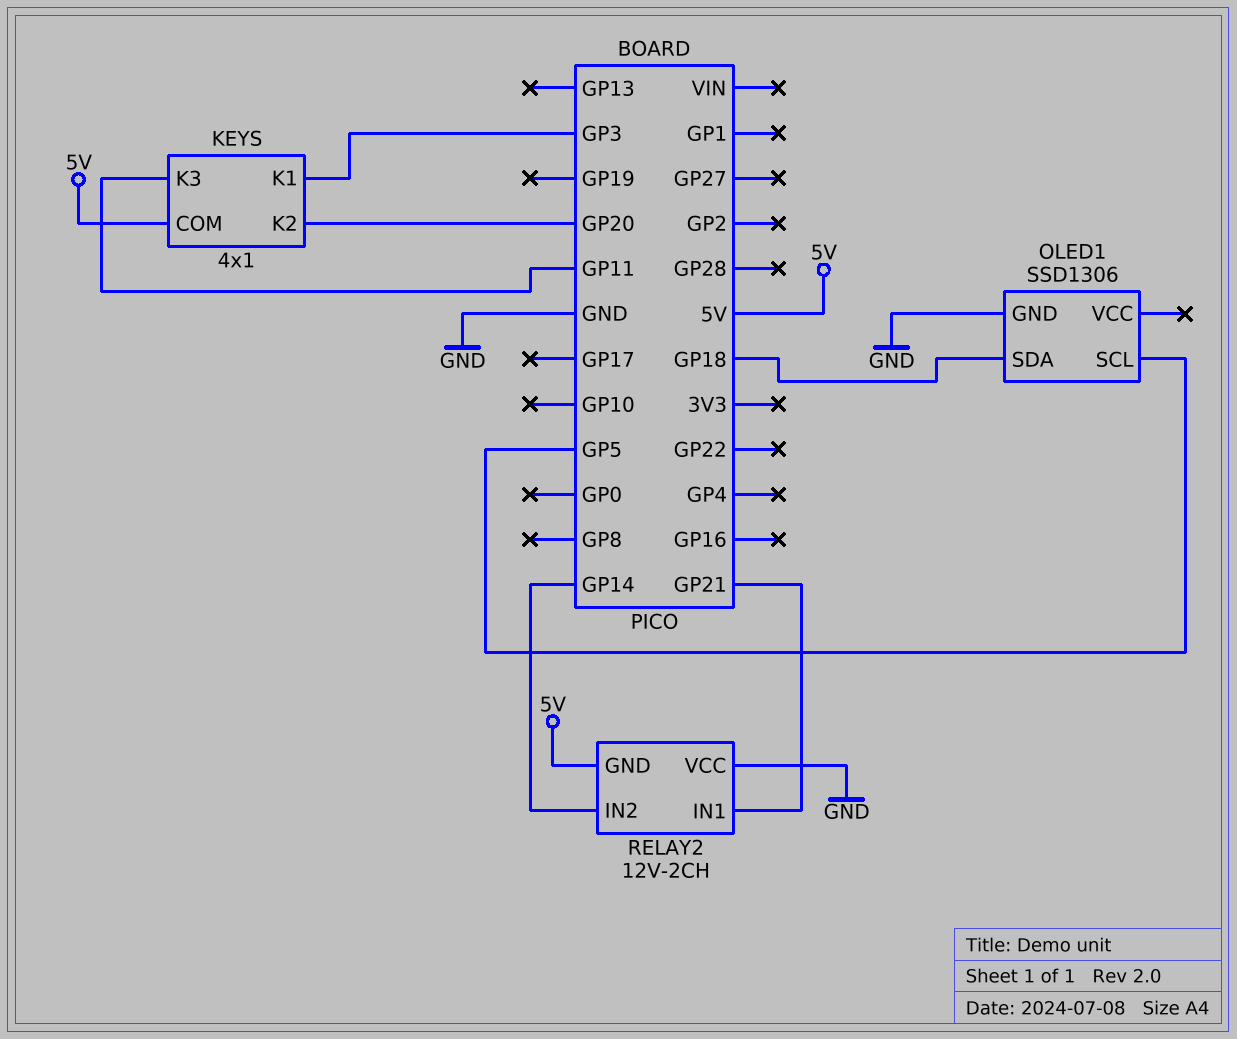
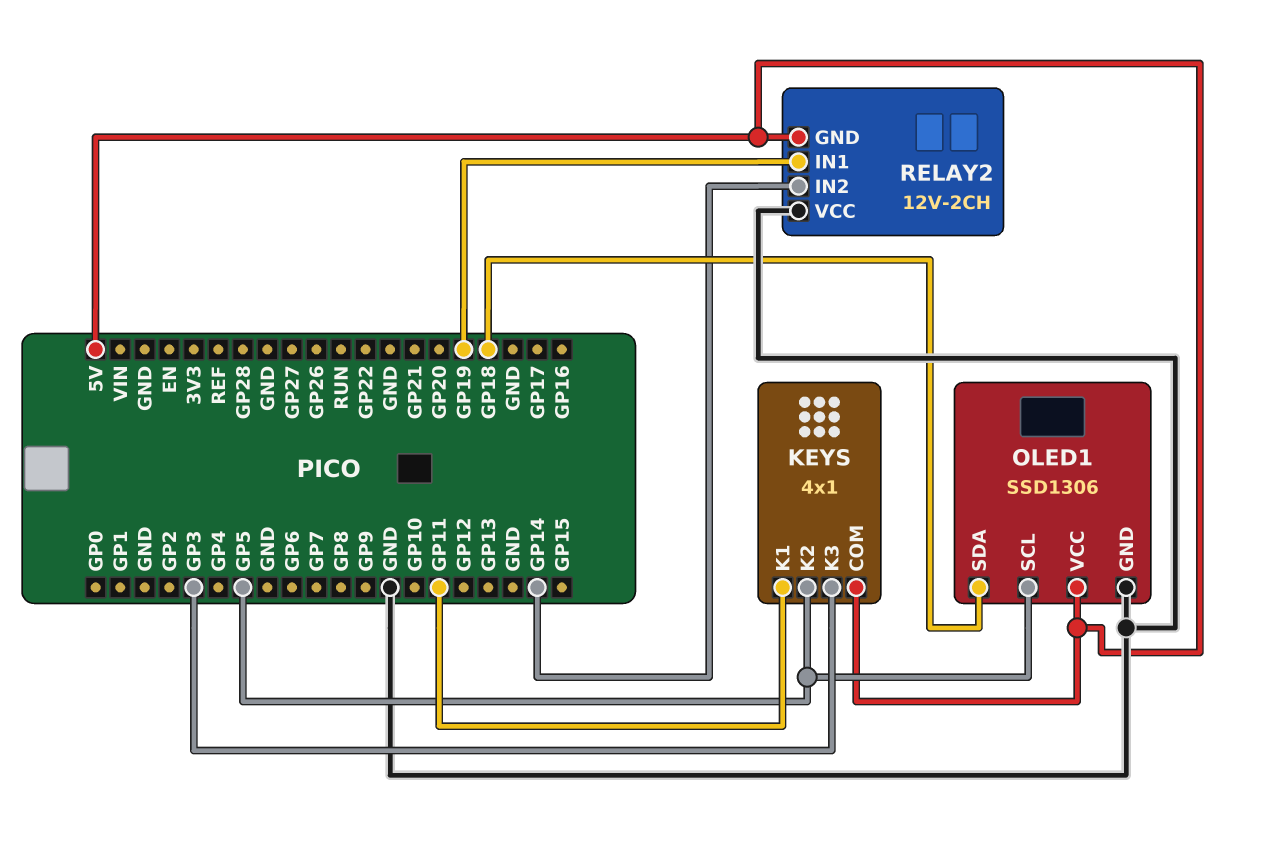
KEYS pin K1: GP3 -> GP11
KEYS pin K2: GP20 -> GP5
KEYS pin K3: GP11 -> GP3
OLED1 pin VCC: none -> 5V
RELAY2 pin IN1: GP21 -> GP19

